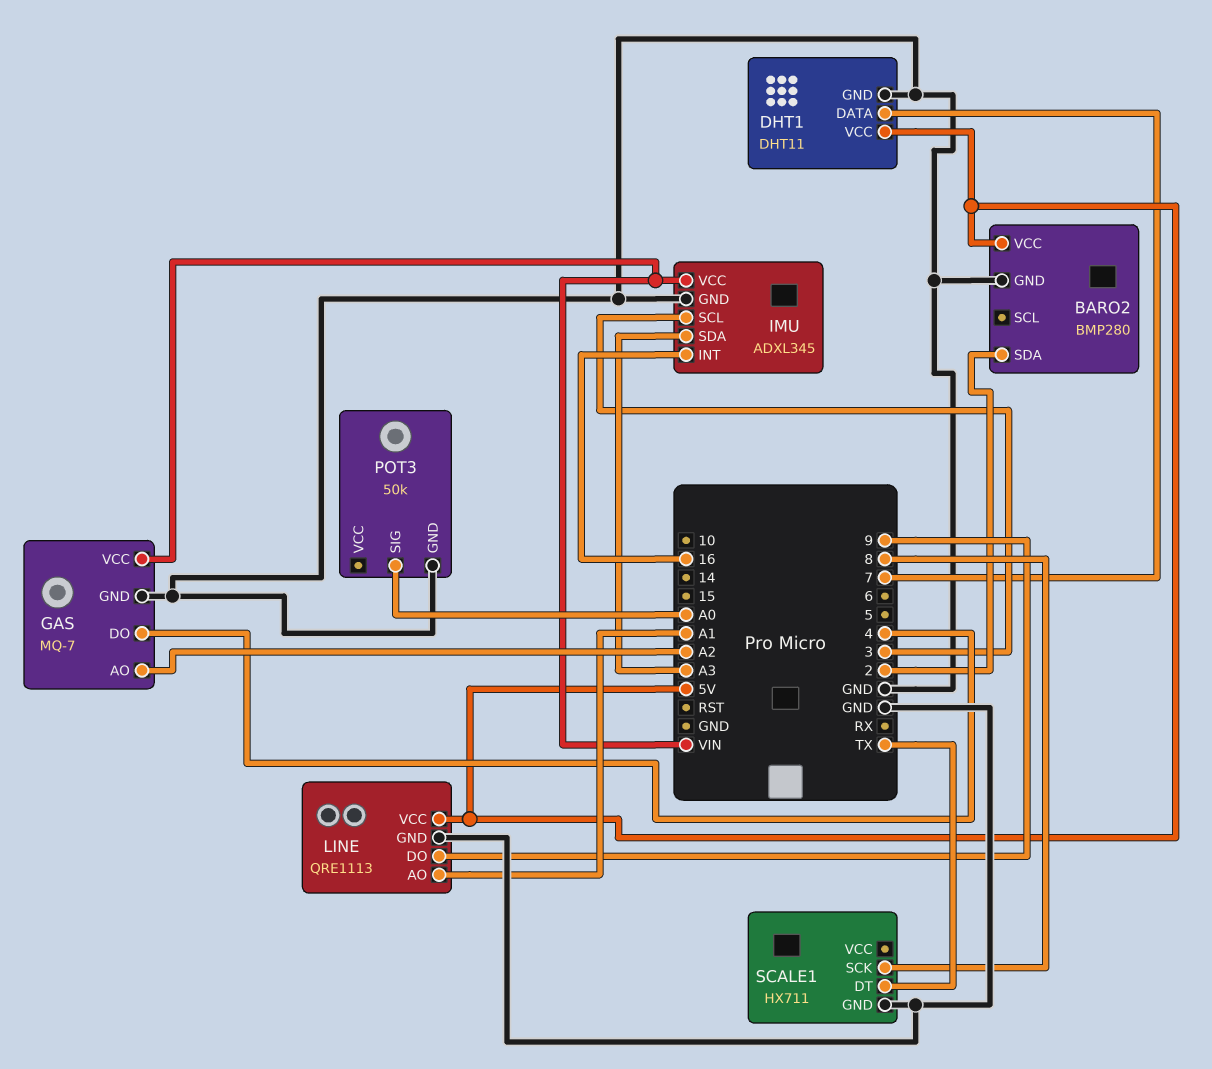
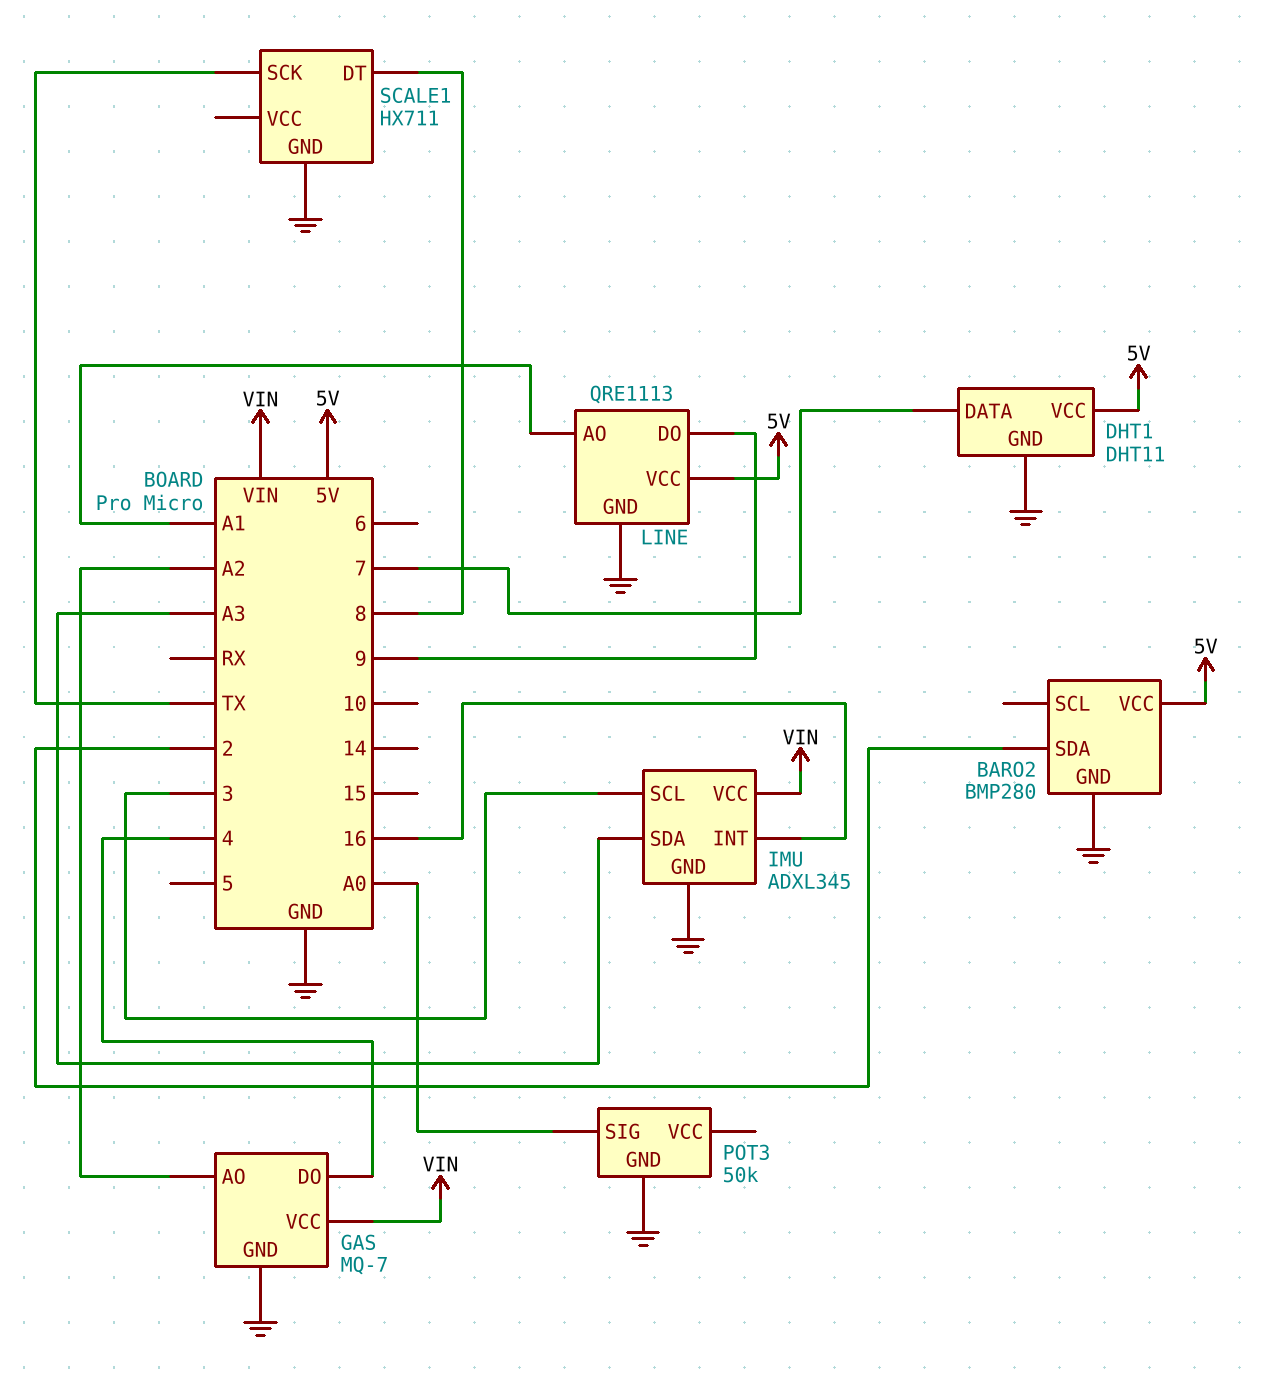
SCALE1 pin DT: TX -> 8
SCALE1 pin SCK: 8 -> TX

